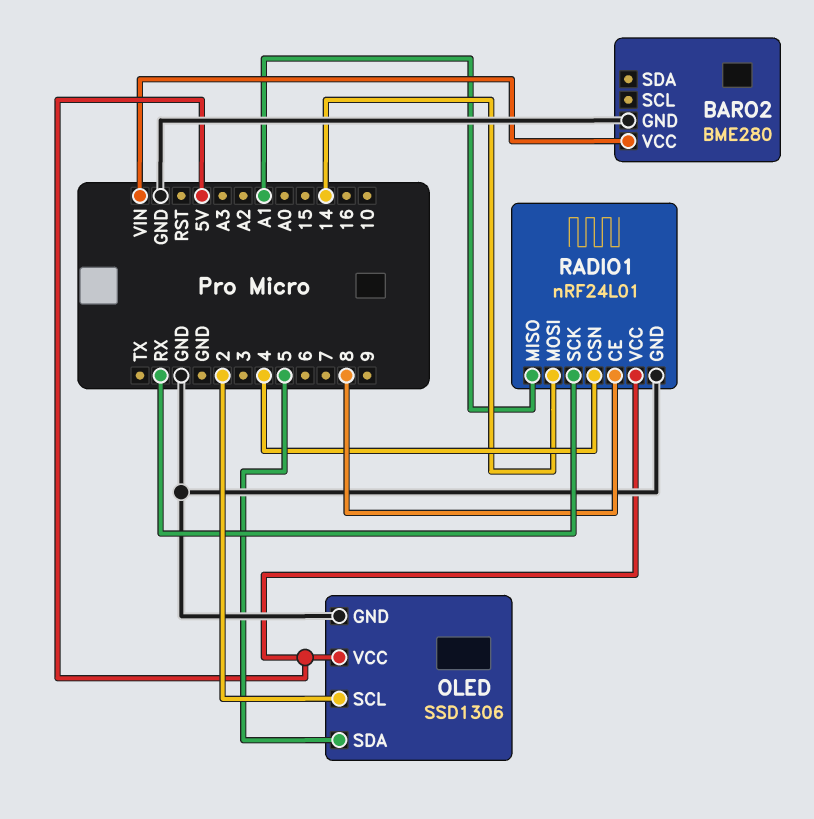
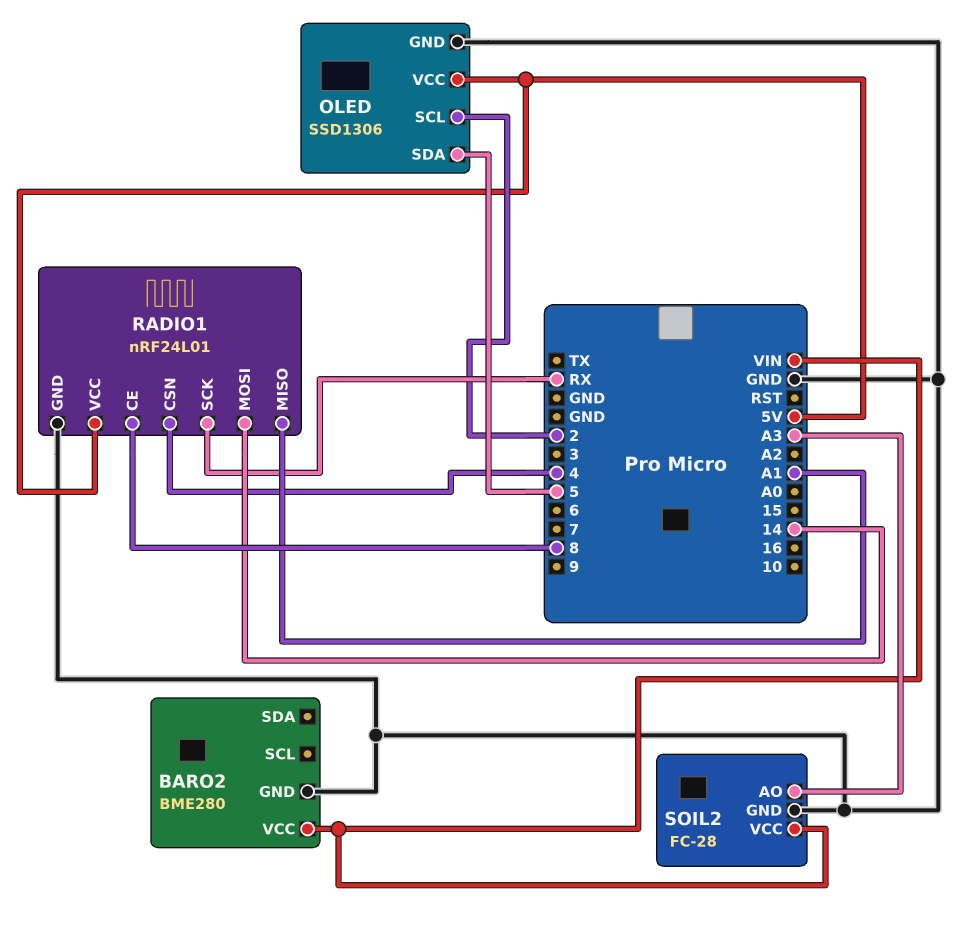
SOIL2: none -> FC-28
SOIL2 pin AO: none -> A3
SOIL2 pin GND: none -> GND
SOIL2 pin VCC: none -> VIN

